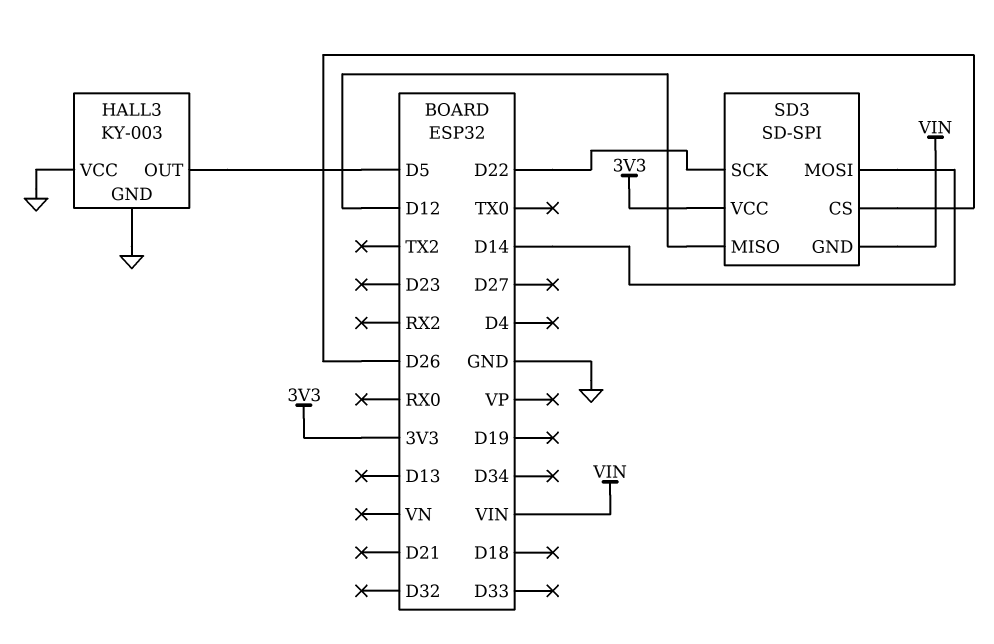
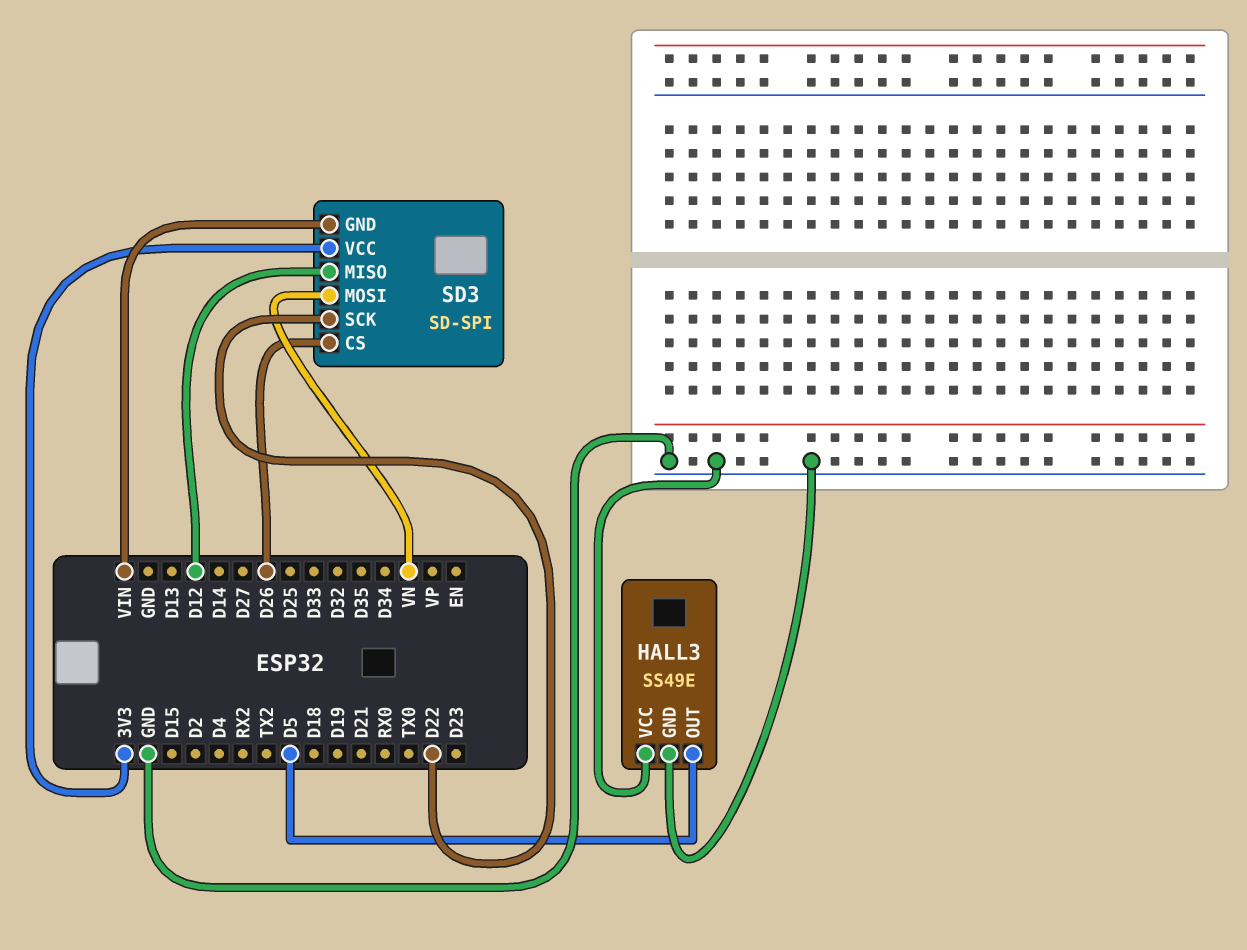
HALL3: KY-003 -> SS49E
SD3 pin MOSI: D14 -> VN

